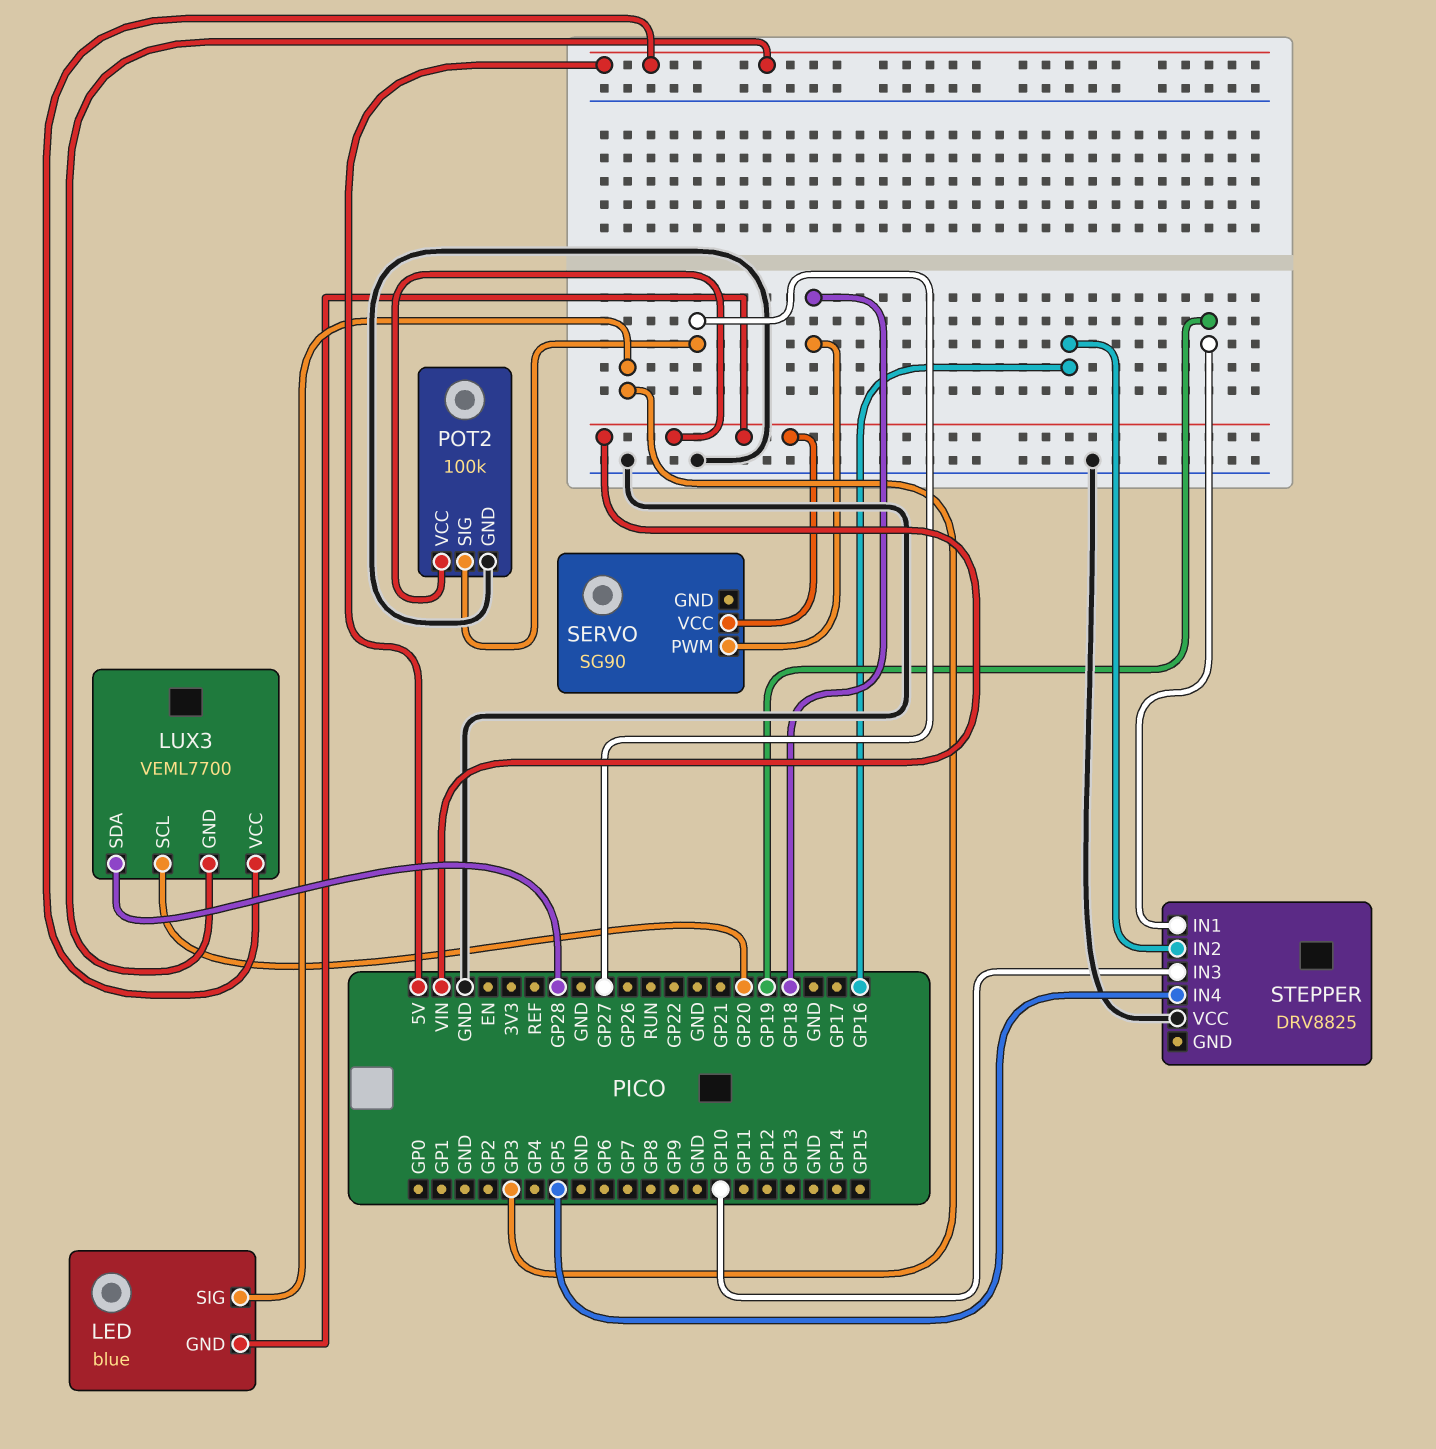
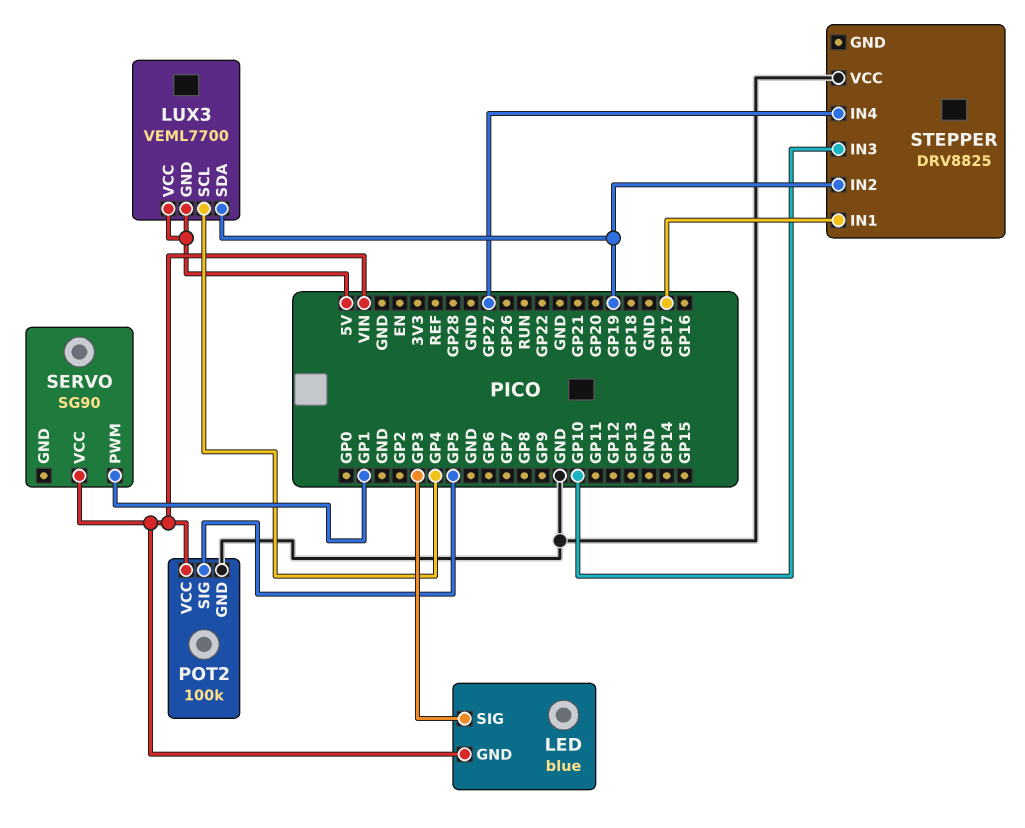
LUX3 pin SCL: GP20 -> GP4
LUX3 pin SDA: GP28 -> GP19
POT2 pin SIG: GP27 -> GP5
SERVO pin PWM: GP18 -> GP1
STEPPER pin IN1: GP19 -> GP17
STEPPER pin IN2: GP16 -> GP19
STEPPER pin IN4: GP5 -> GP27

